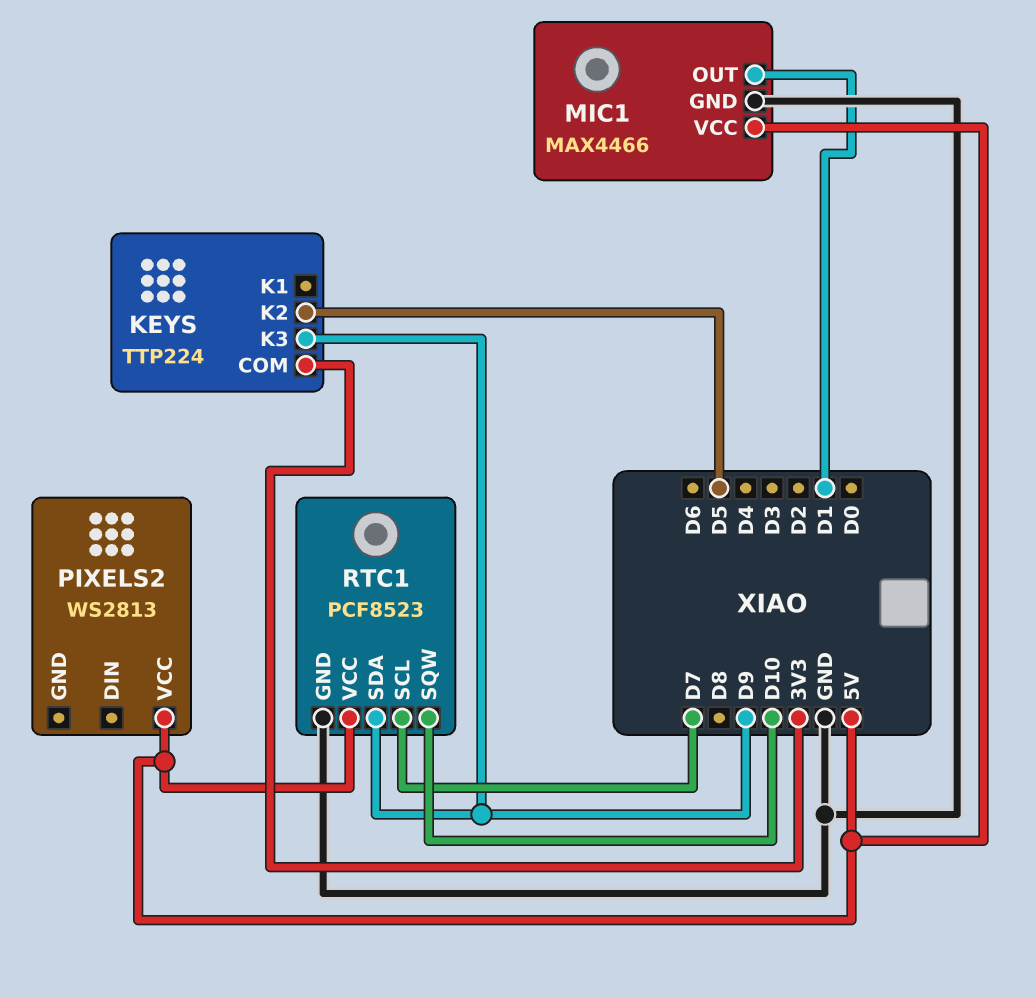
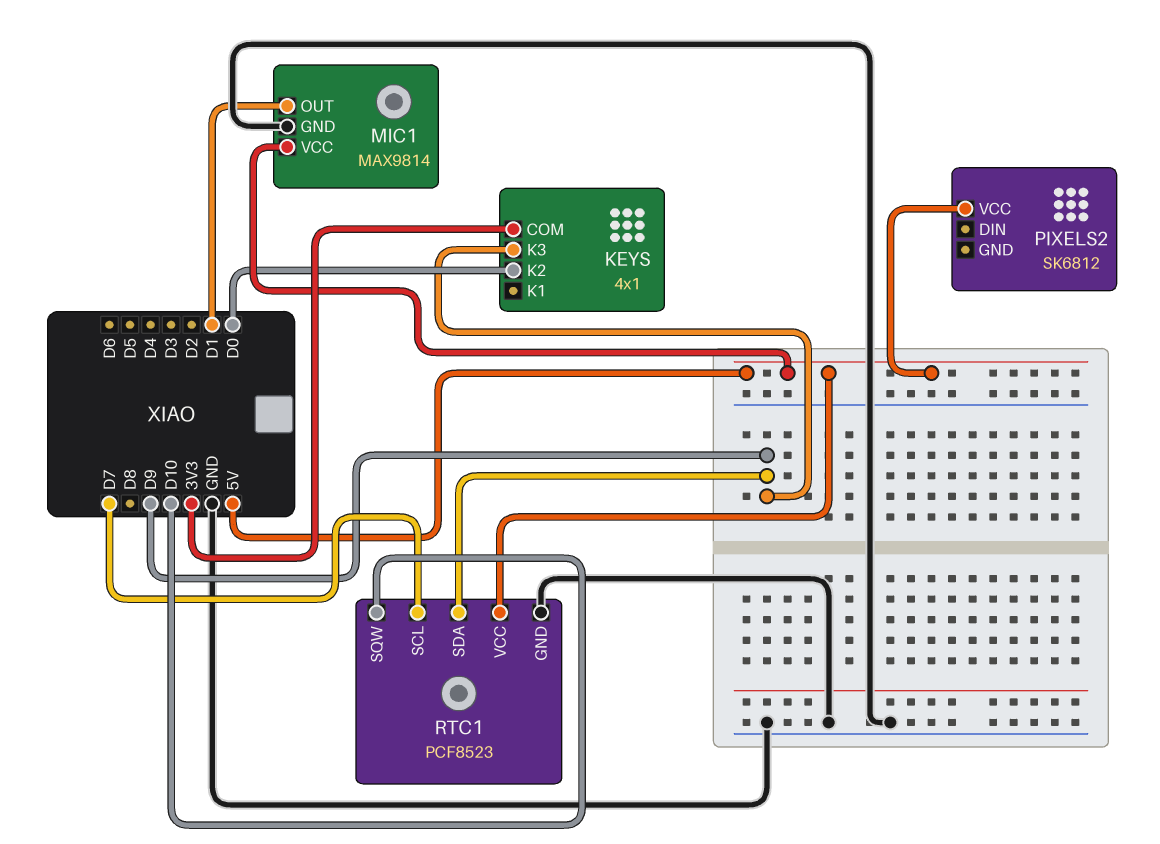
KEYS: TTP224 -> 4x1
KEYS pin K2: D5 -> D0
MIC1: MAX4466 -> MAX9814
PIXELS2: WS2813 -> SK6812

